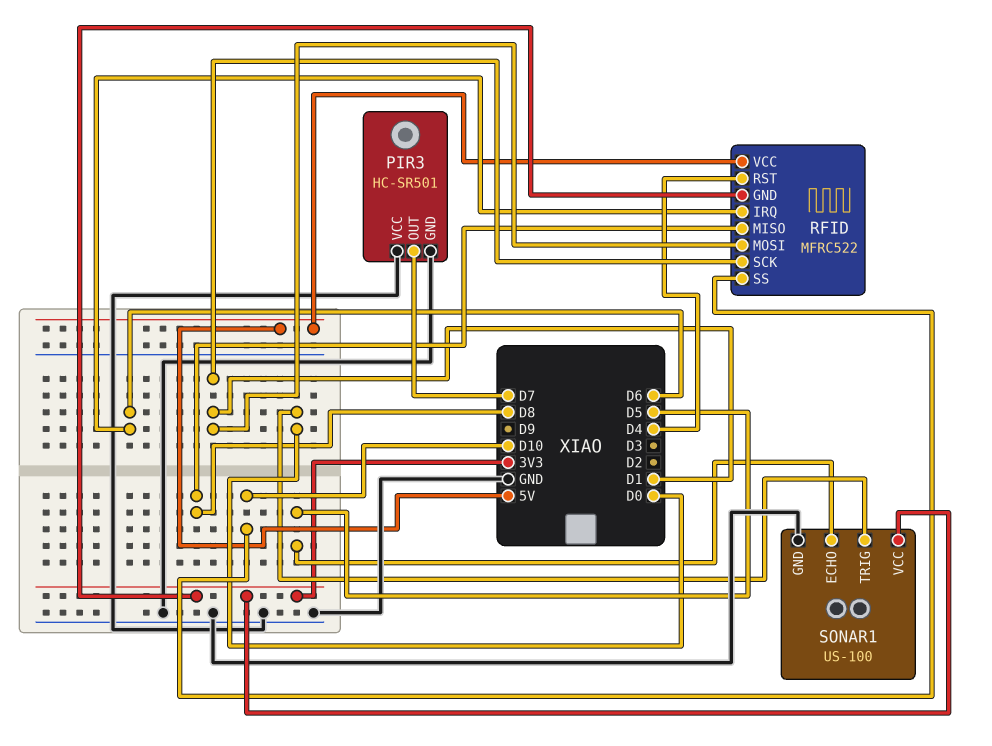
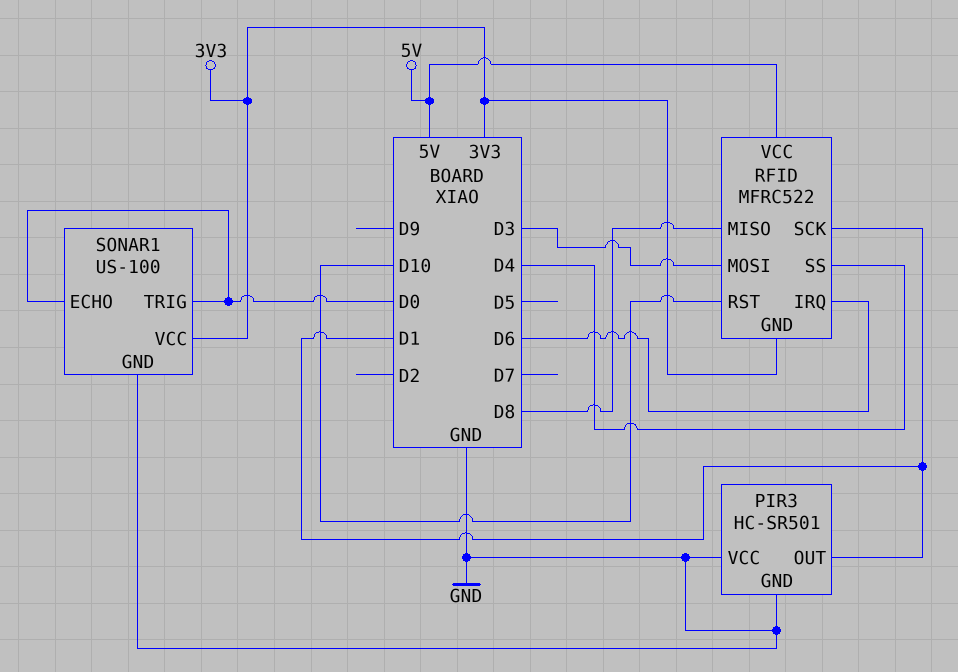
PIR3 pin OUT: D7 -> D1
RFID pin MOSI: D1 -> D3
RFID pin RST: D4 -> D10
RFID pin SS: D10 -> D4
SONAR1 pin ECHO: D5 -> D0

